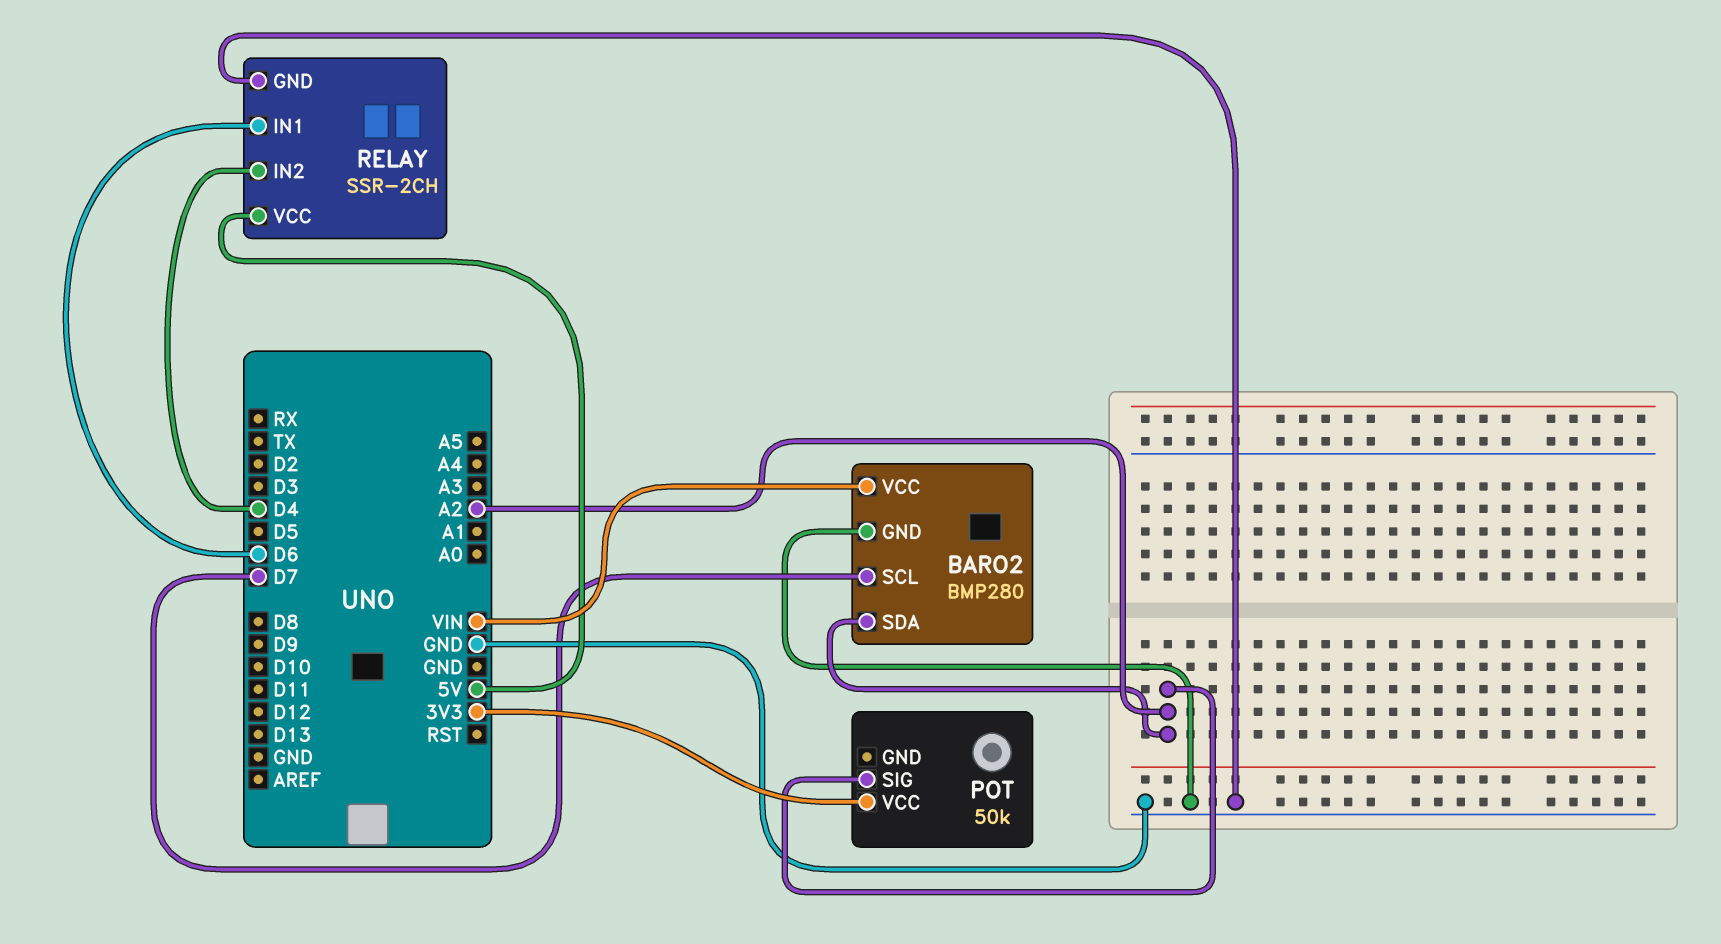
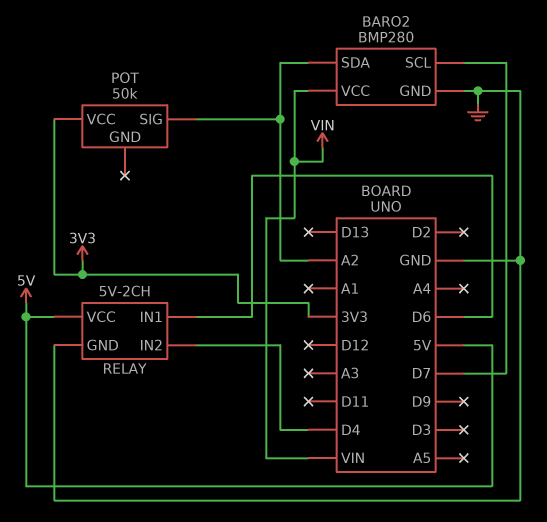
RELAY: SSR-2CH -> 5V-2CH

